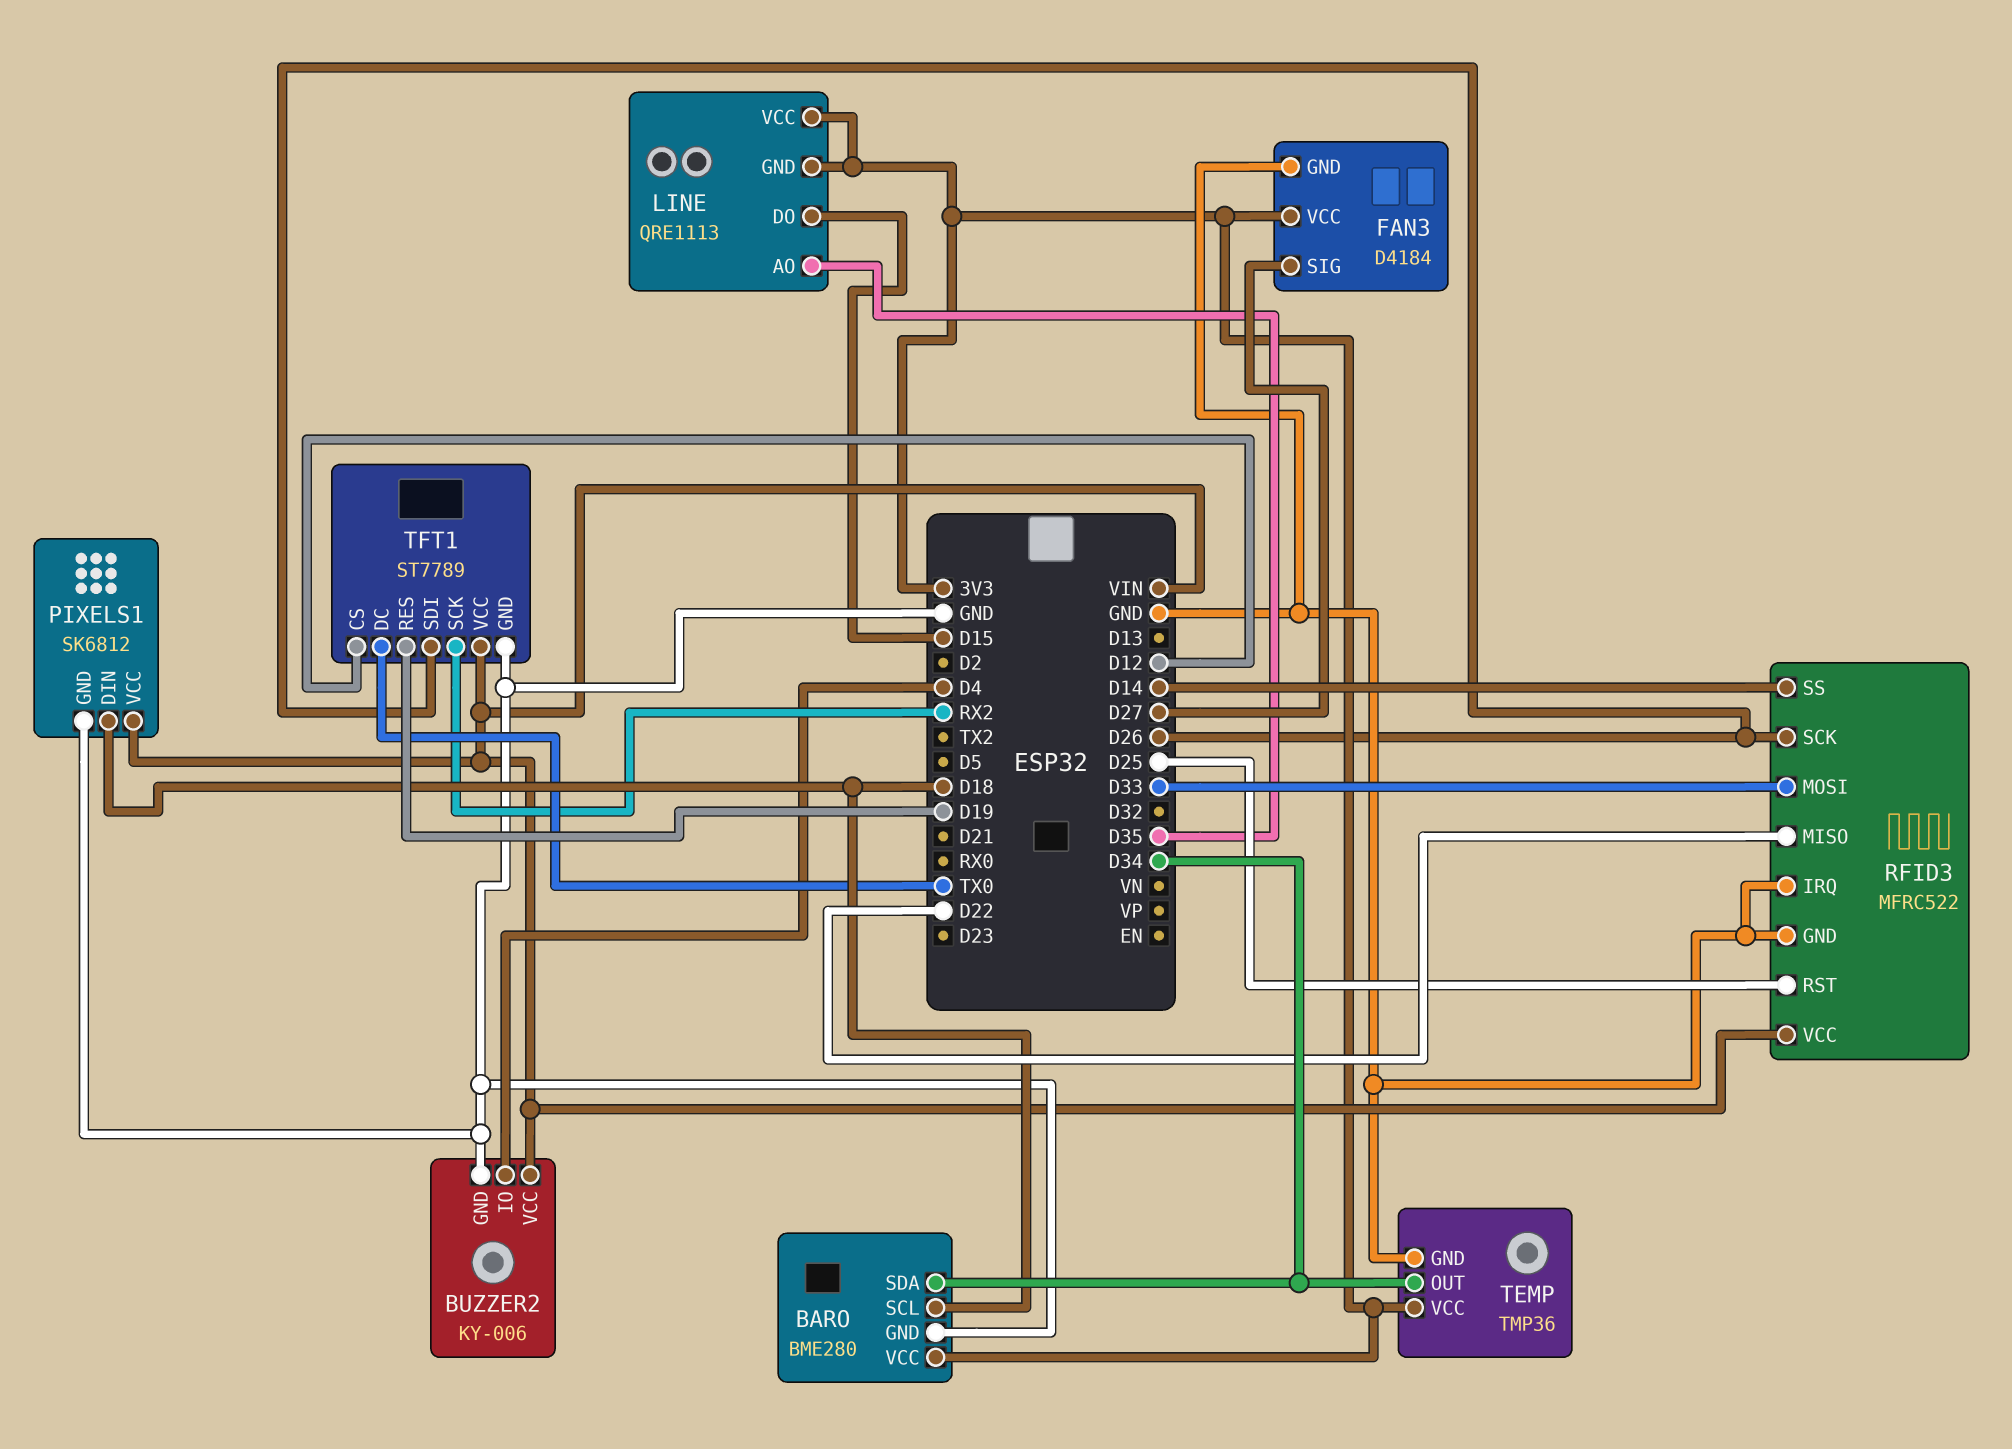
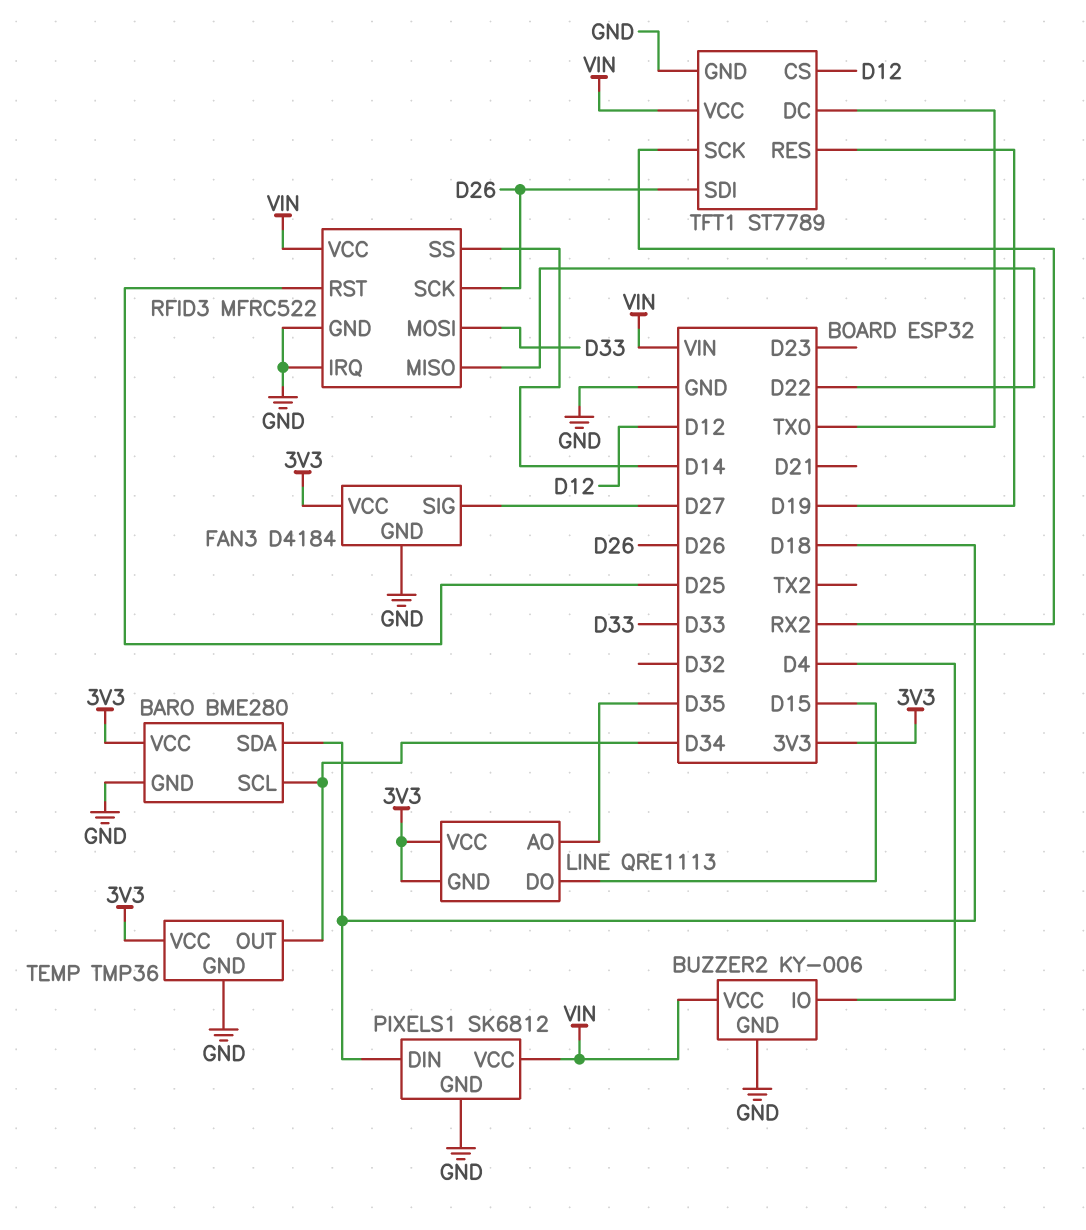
BARO pin SCL: D18 -> D34
BARO pin SDA: D34 -> D18

